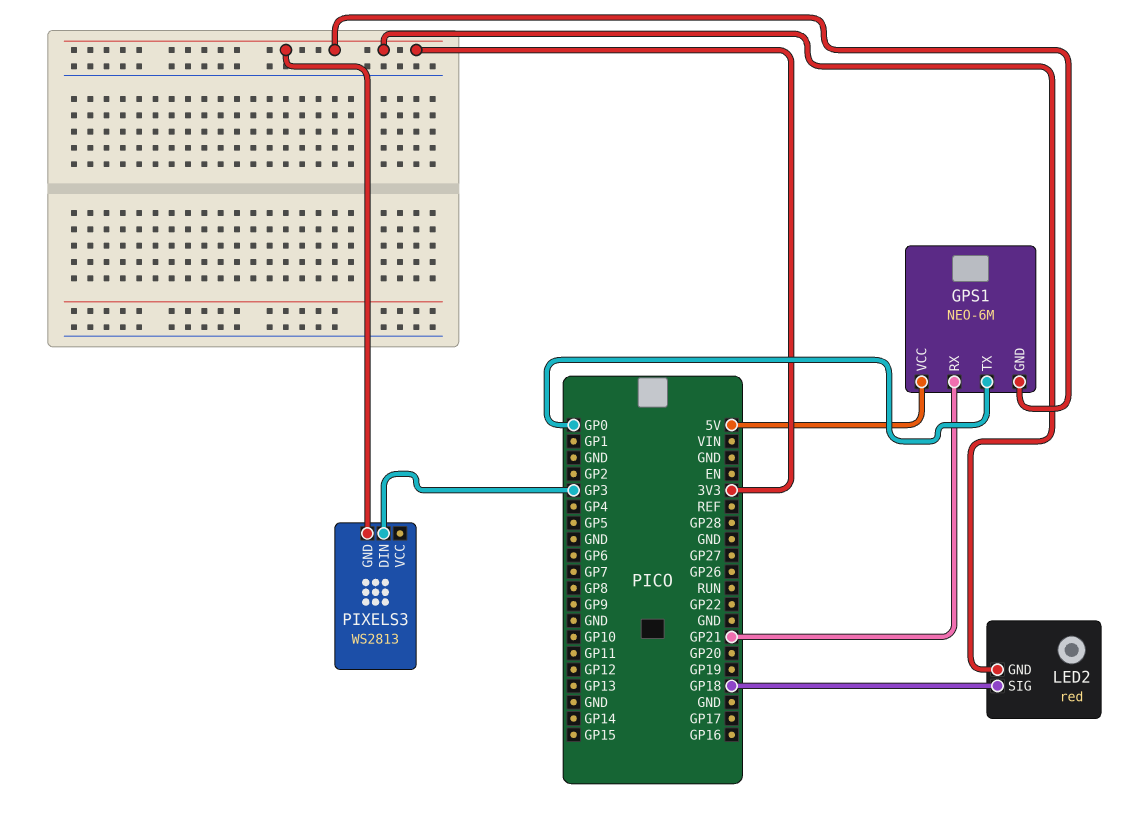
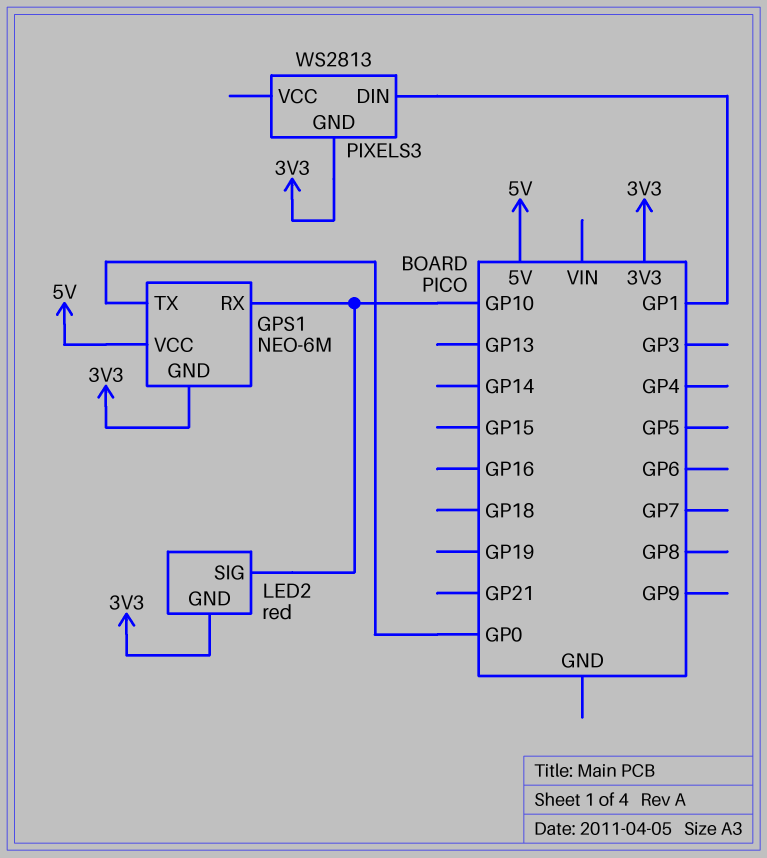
GPS1 pin RX: GP21 -> GP10
LED2 pin SIG: GP18 -> GP10
PIXELS3 pin DIN: GP3 -> GP1

